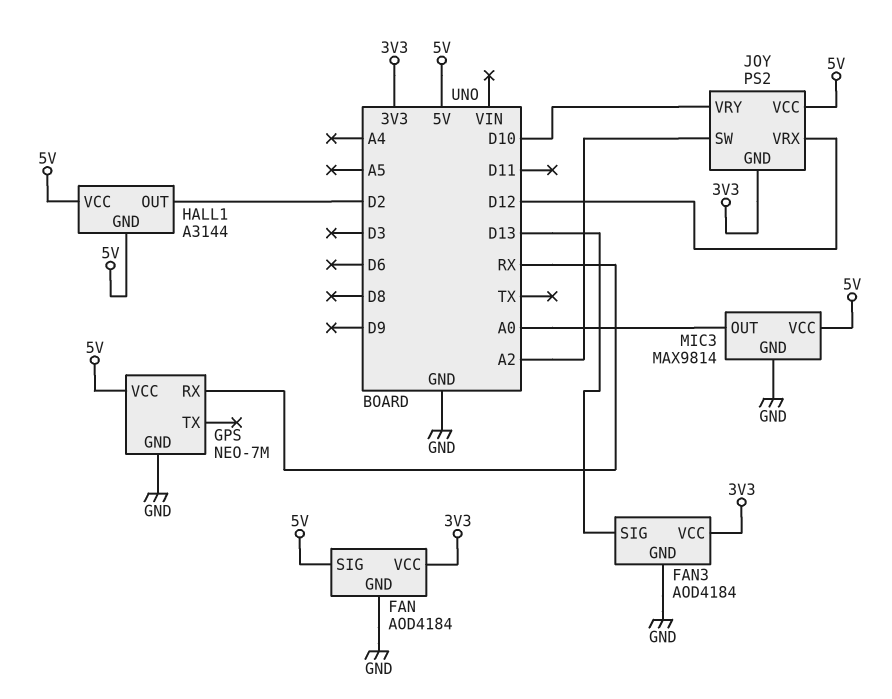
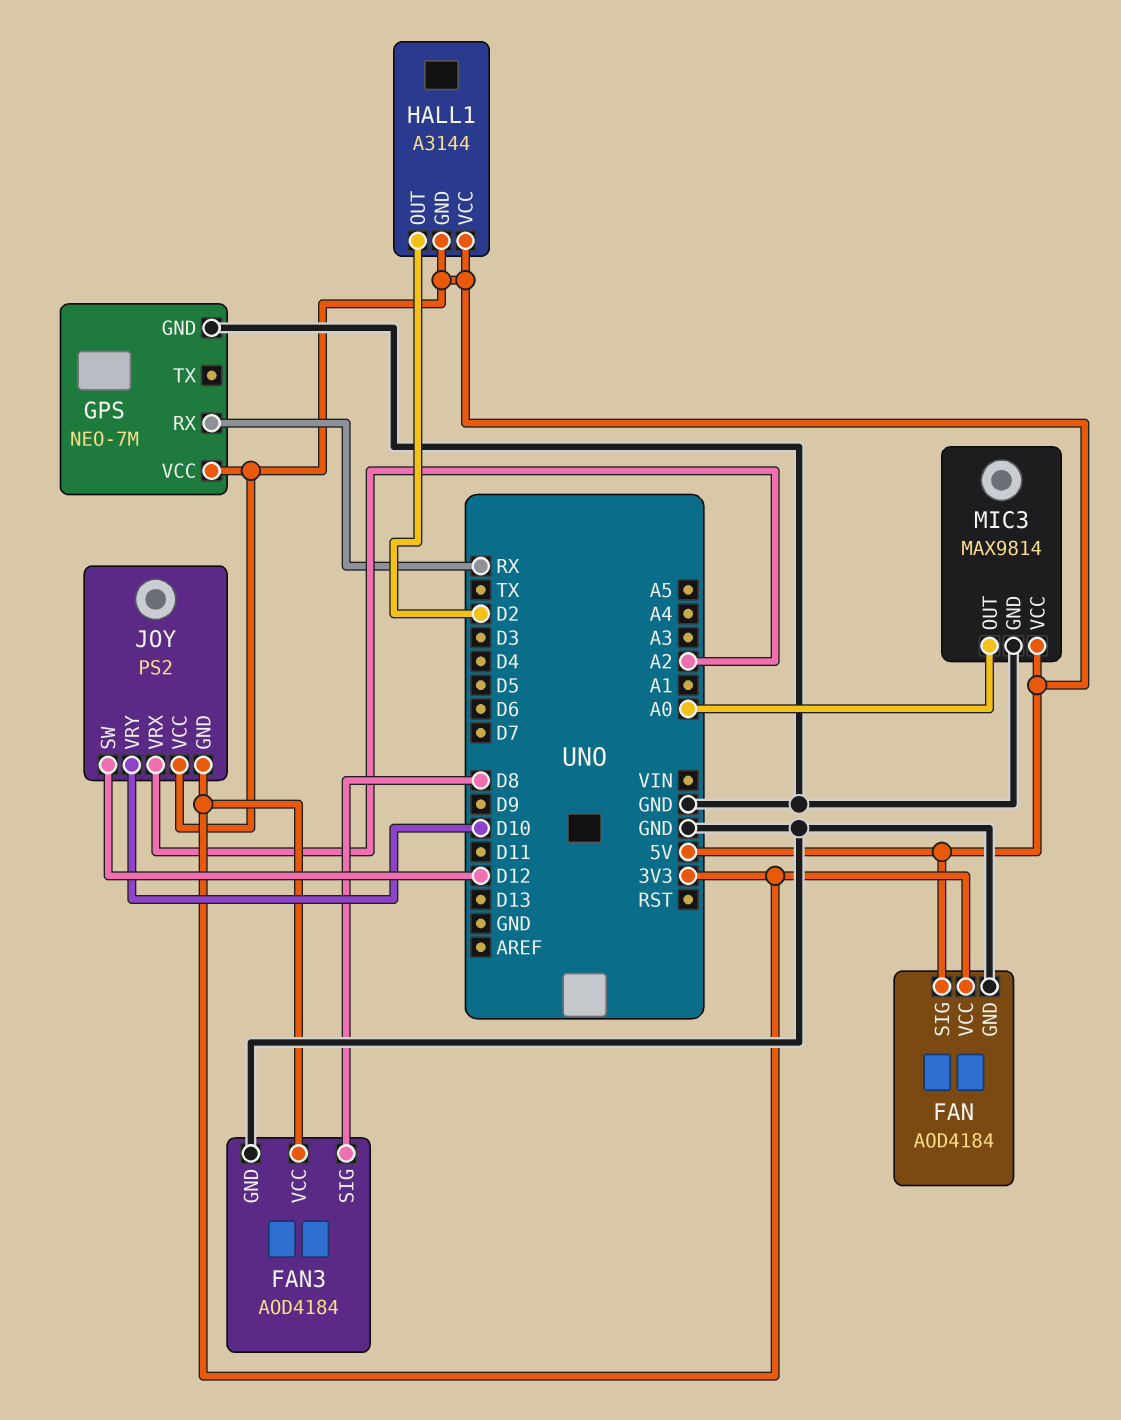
FAN3 pin SIG: D13 -> D8
JOY pin SW: A2 -> D12
JOY pin VRX: D12 -> A2

